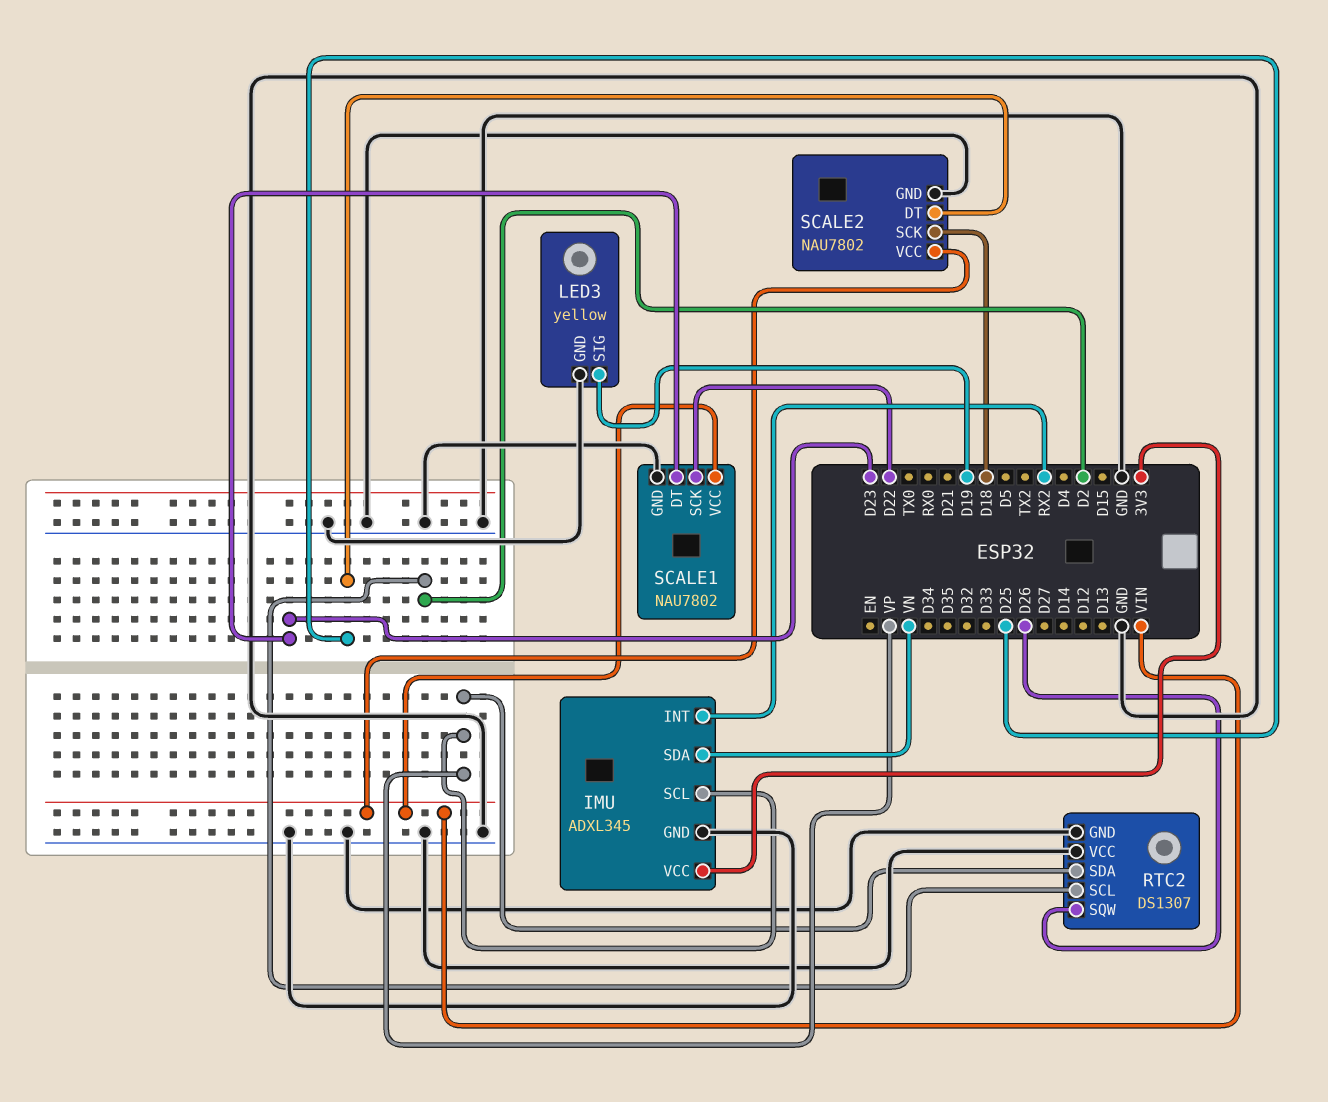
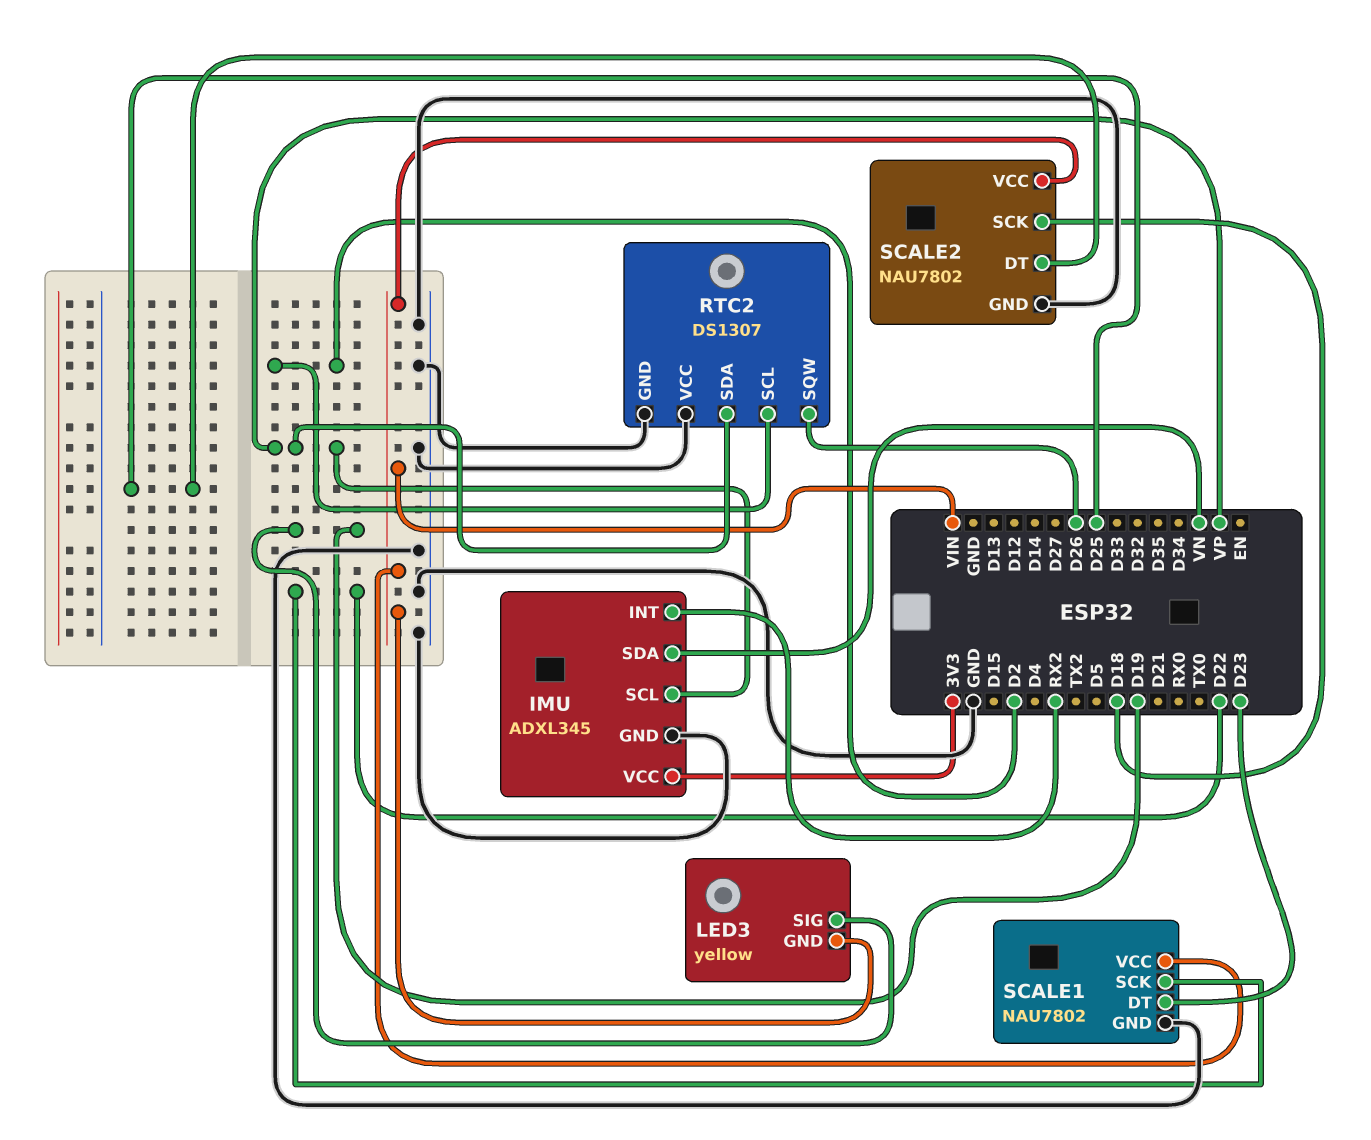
LED3 pin GND: GND -> VIN

